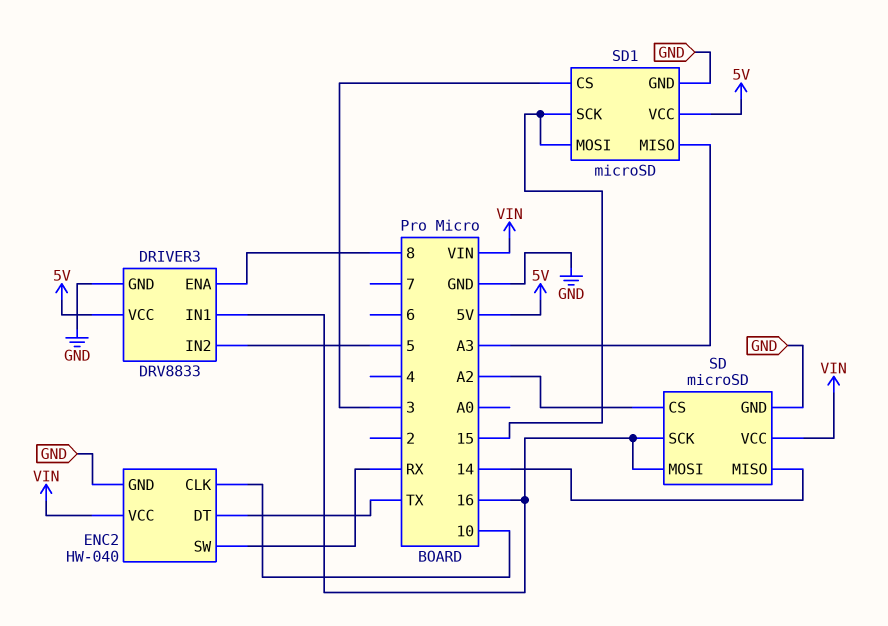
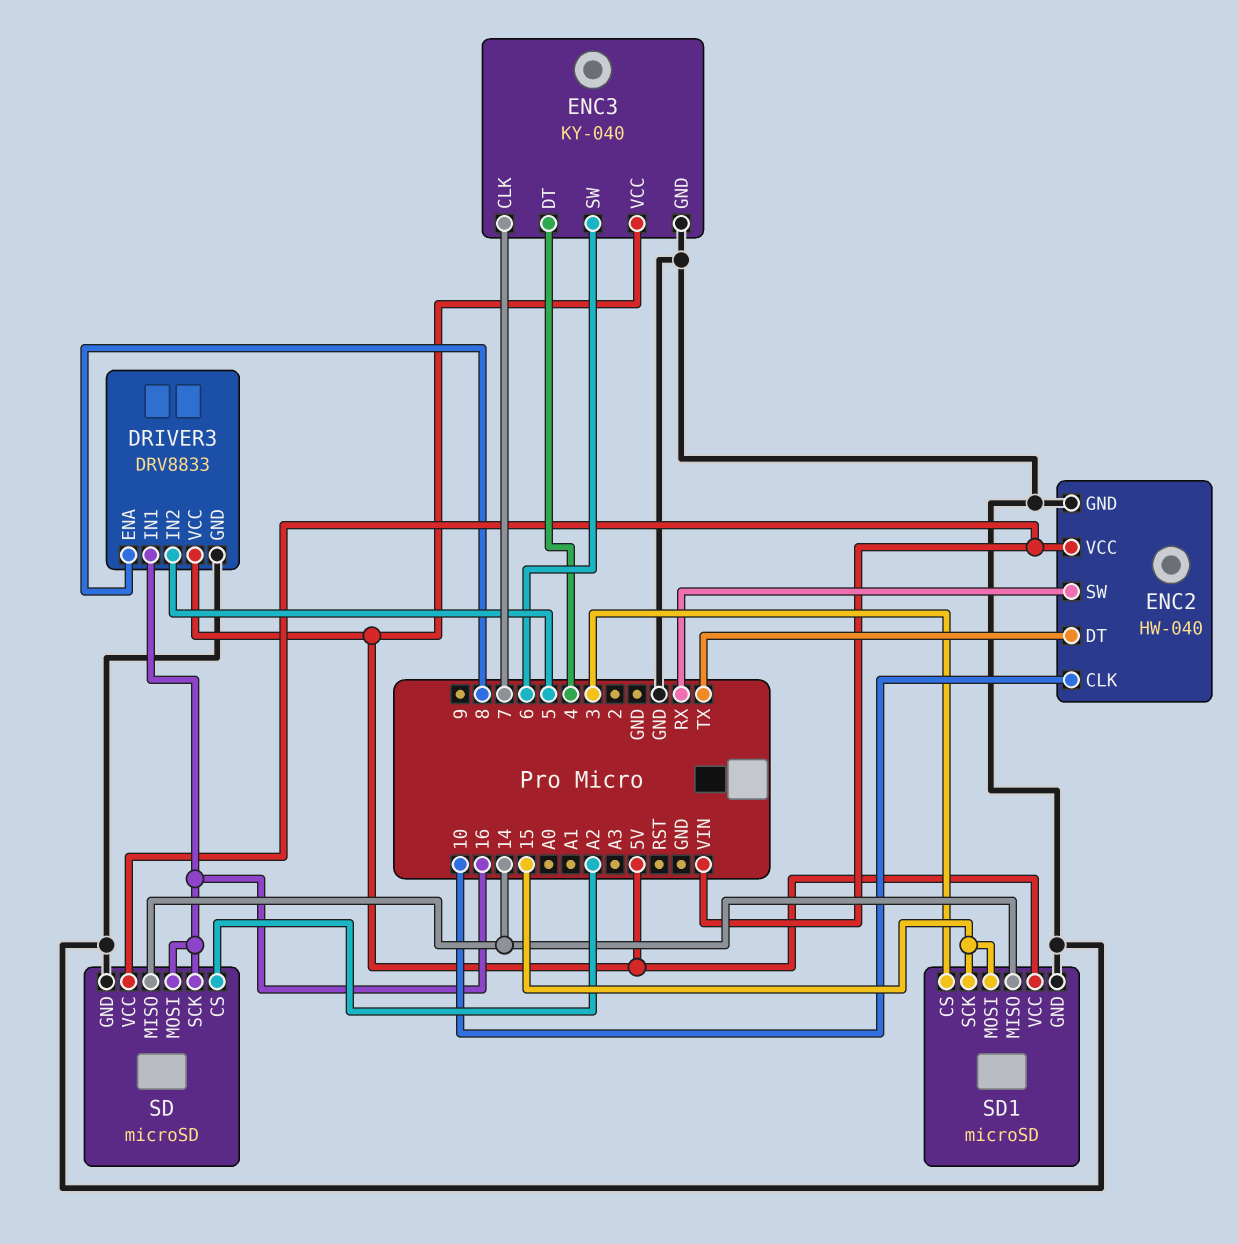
ENC3: none -> KY-040
ENC3 pin CLK: none -> 7
ENC3 pin DT: none -> 4
ENC3 pin GND: none -> GND
ENC3 pin SW: none -> 6
ENC3 pin VCC: none -> 5V
SD1 pin MISO: A3 -> 14

